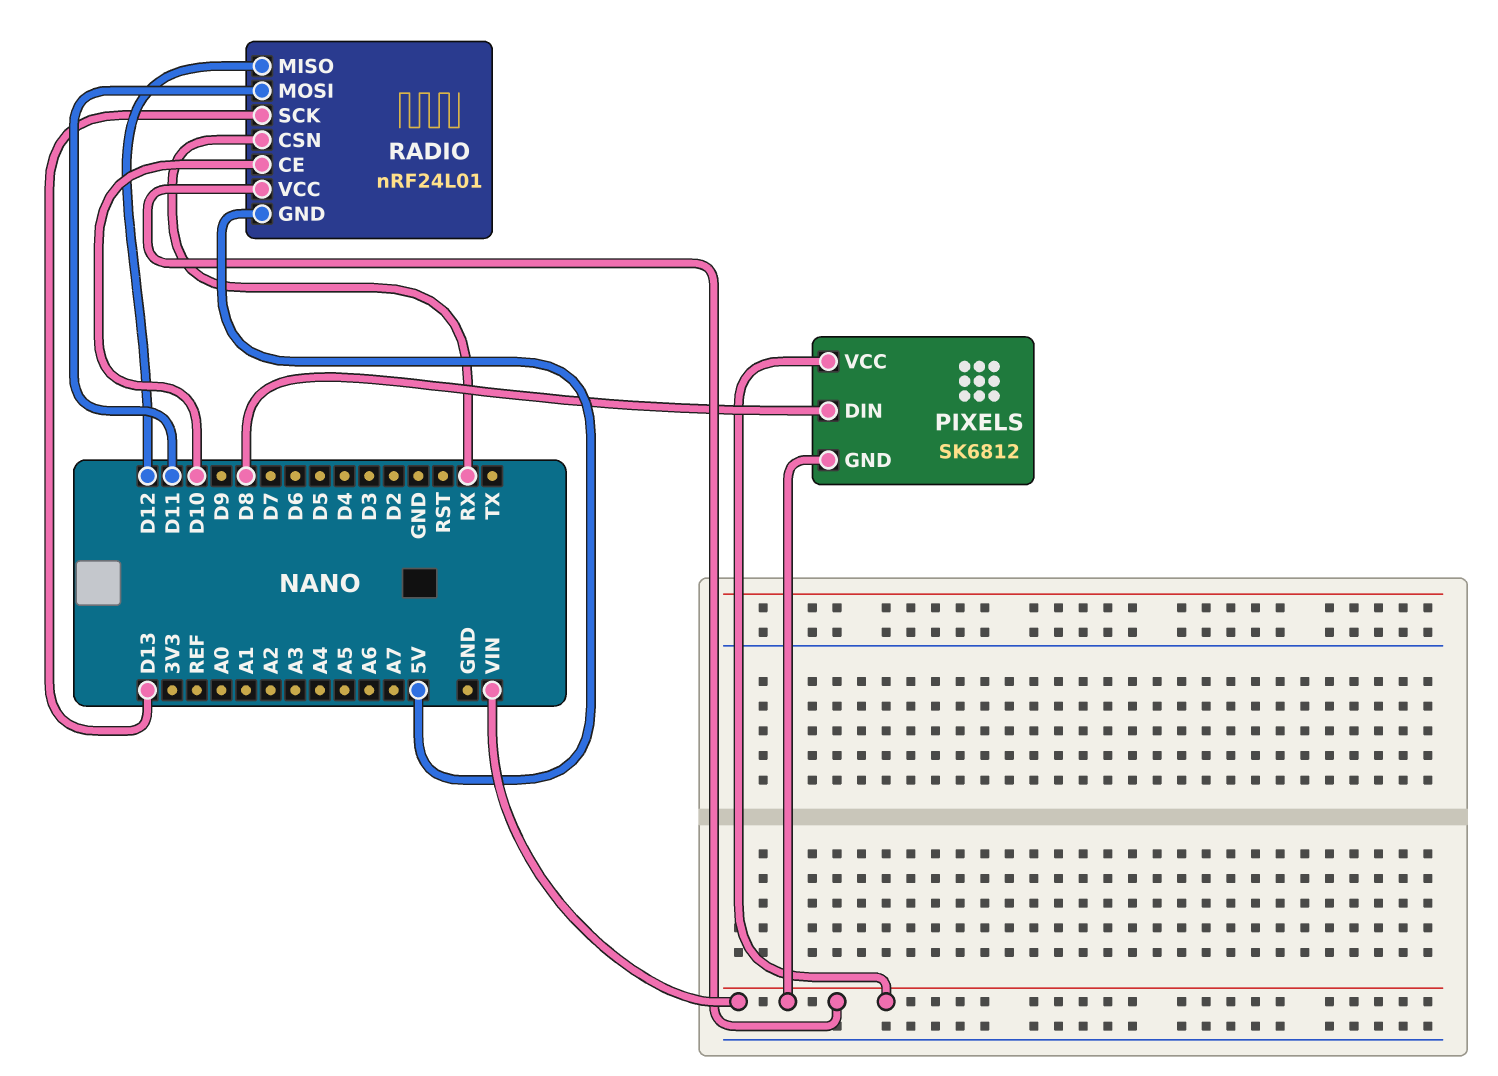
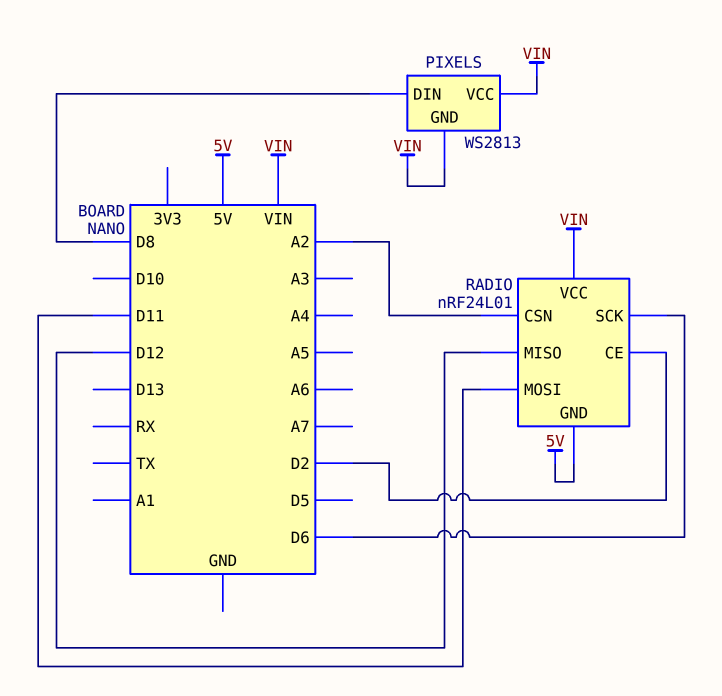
PIXELS: SK6812 -> WS2813
RADIO pin CE: D10 -> D2
RADIO pin CSN: RX -> A2
RADIO pin SCK: D13 -> D6

